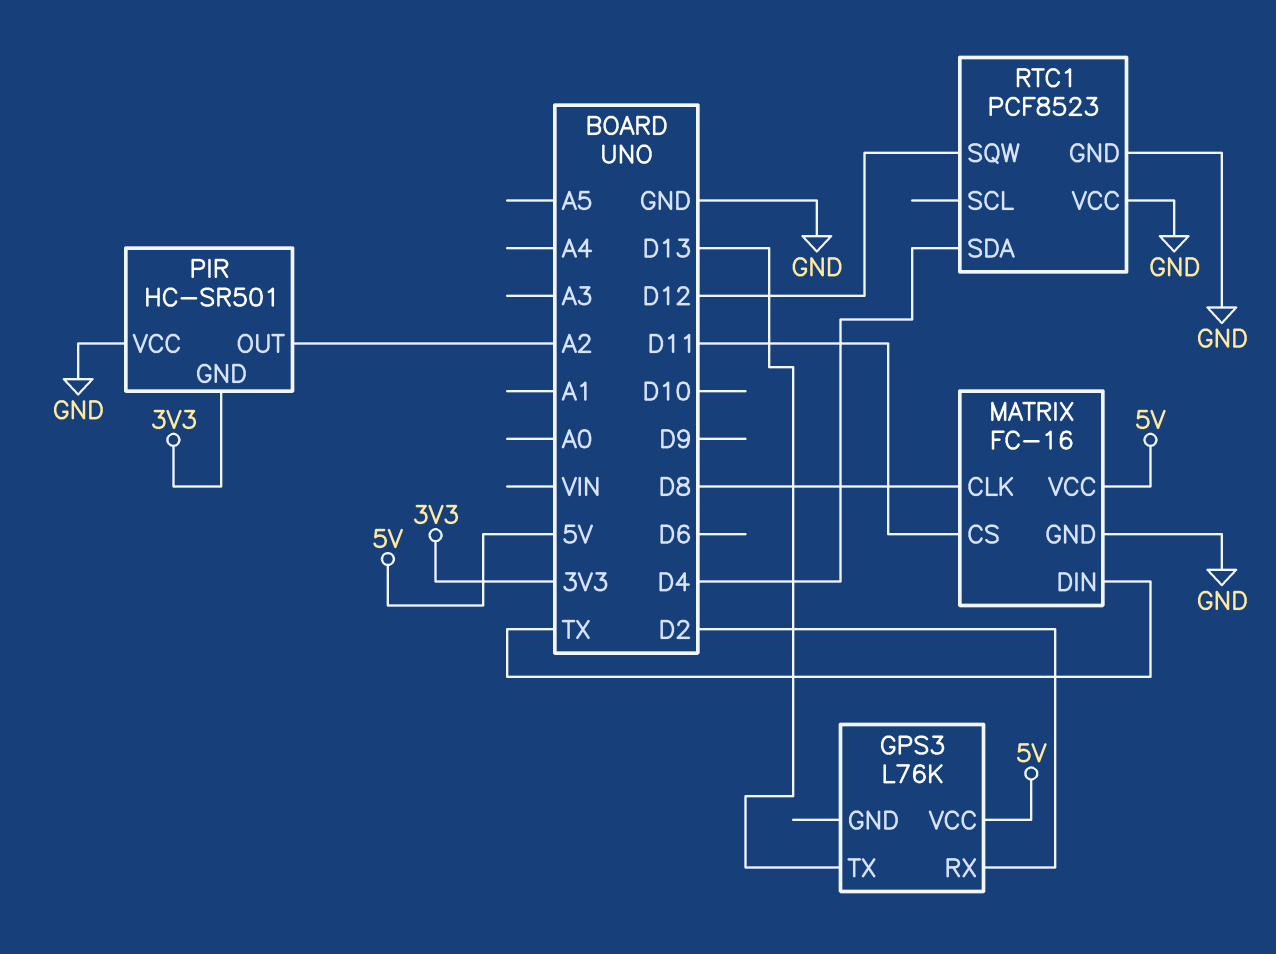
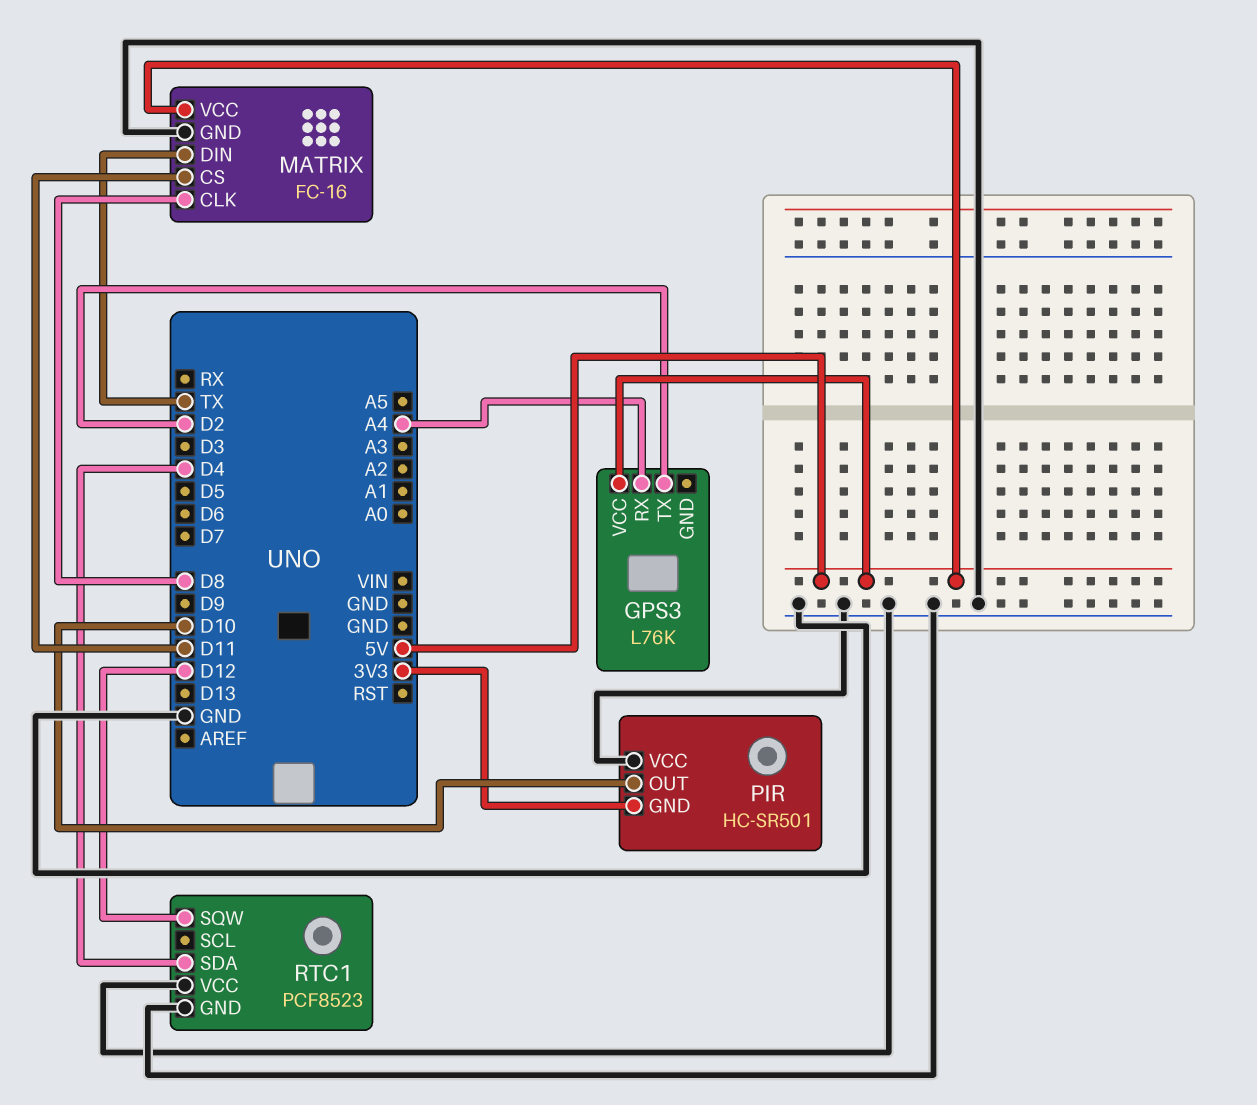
GPS3 pin RX: D2 -> A4
GPS3 pin TX: D13 -> D2
PIR pin OUT: A2 -> D10

